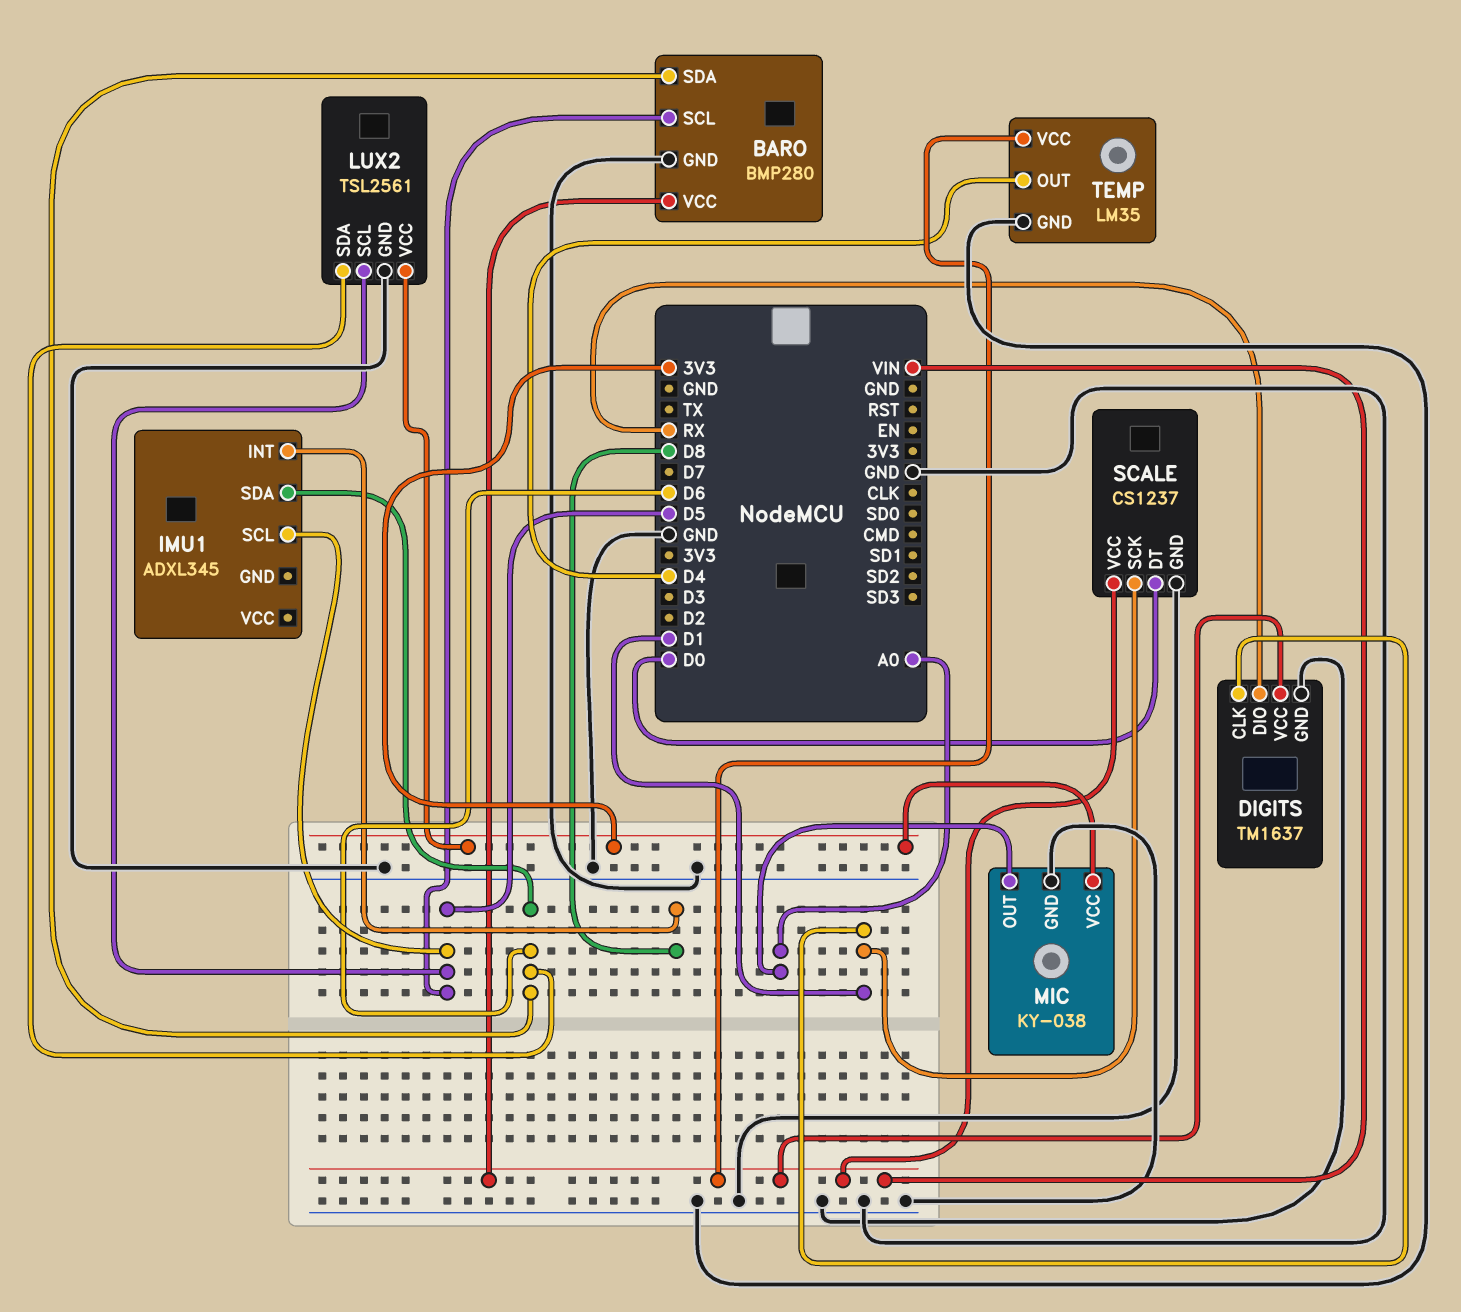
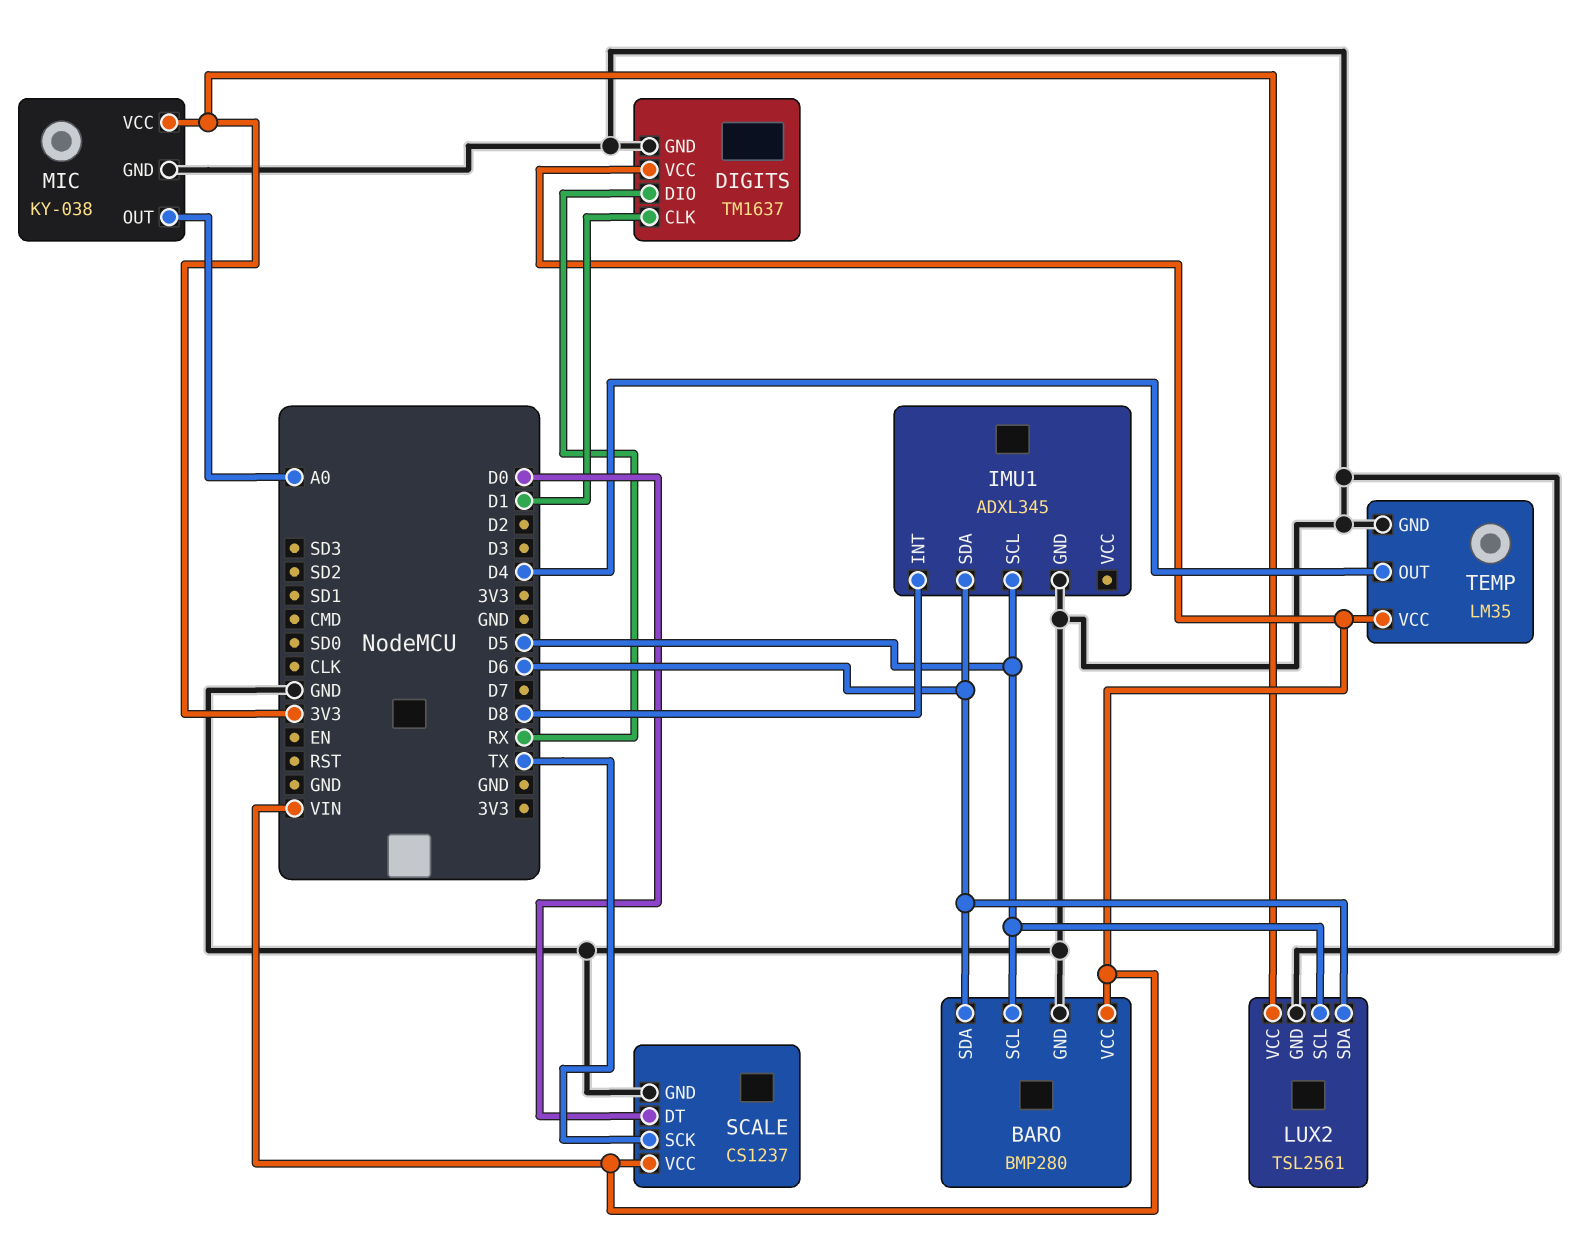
IMU1 pin GND: none -> GND
SCALE pin SCK: D1 -> TX

